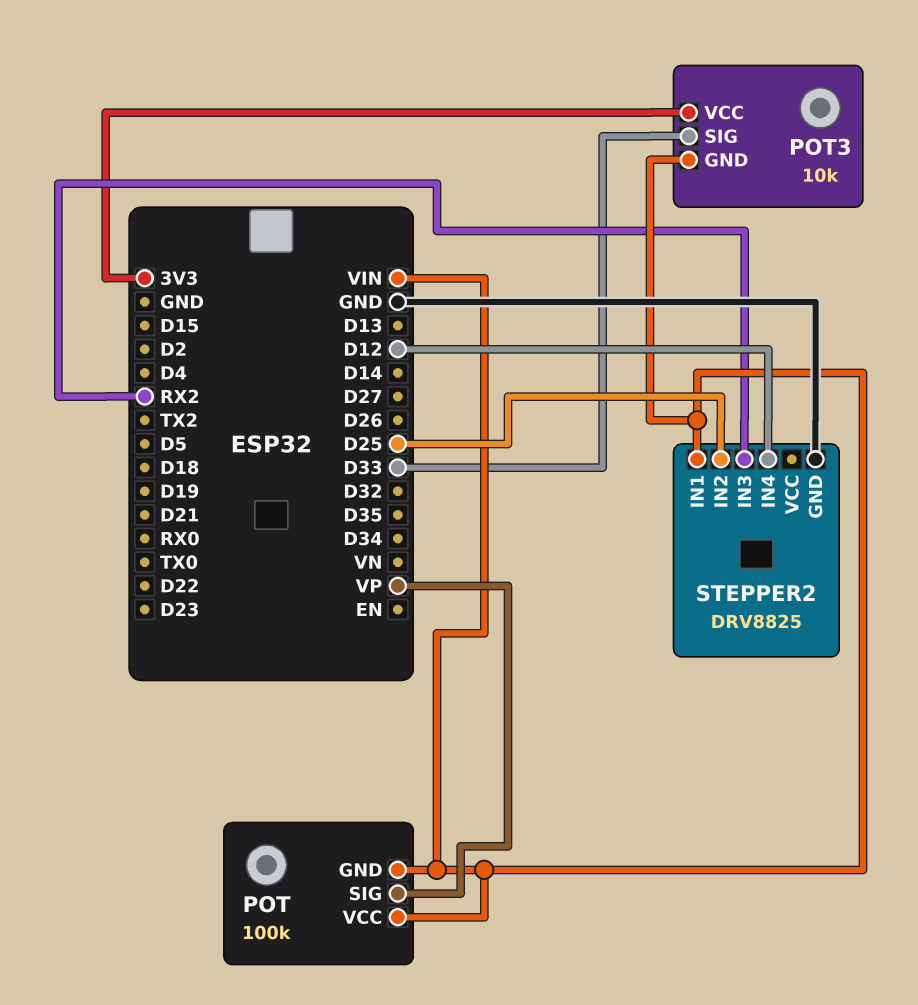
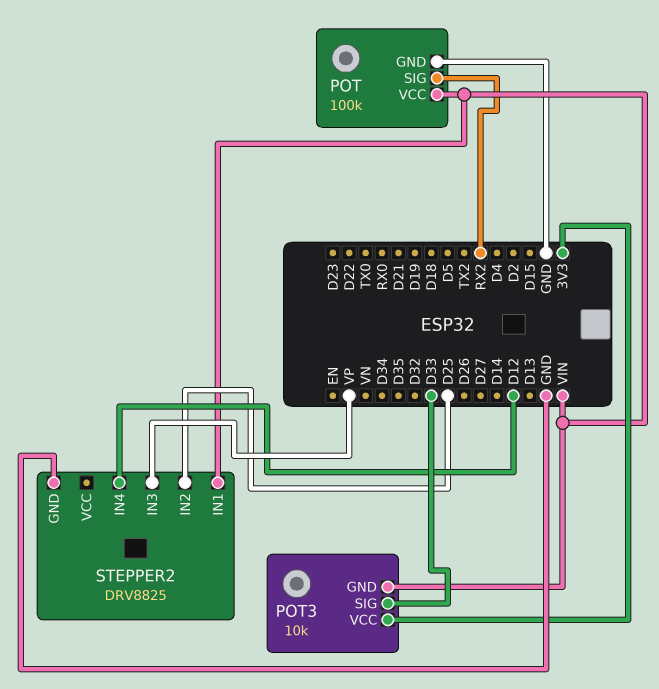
POT pin GND: VIN -> GND
POT pin SIG: VP -> RX2
STEPPER2 pin IN3: RX2 -> VP

